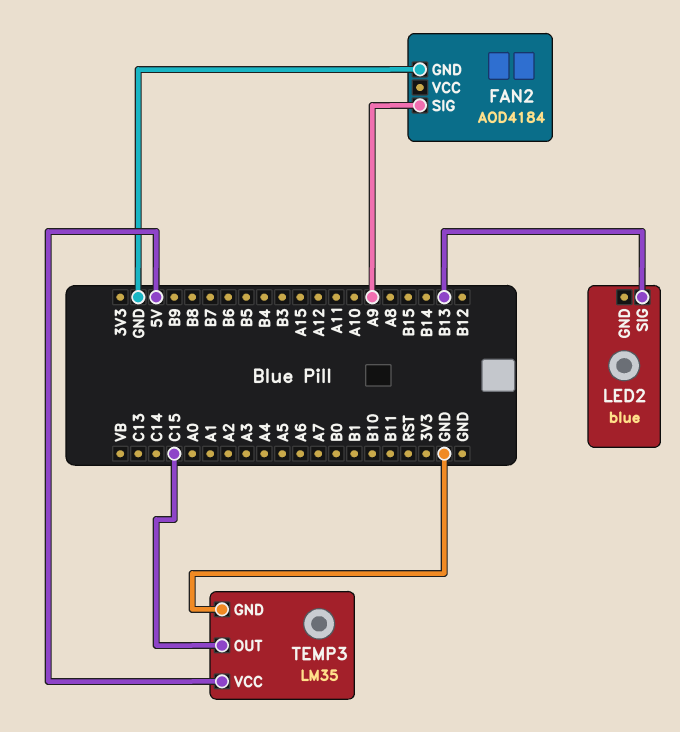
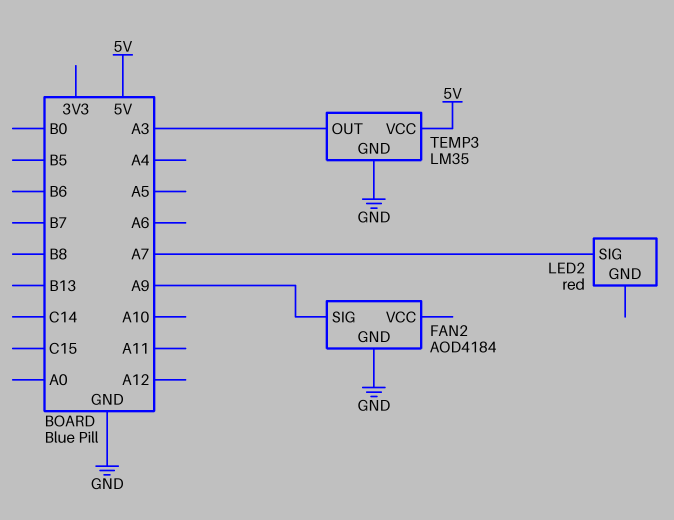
LED2: blue -> red
LED2 pin SIG: B13 -> A7
TEMP3 pin OUT: C15 -> A3

